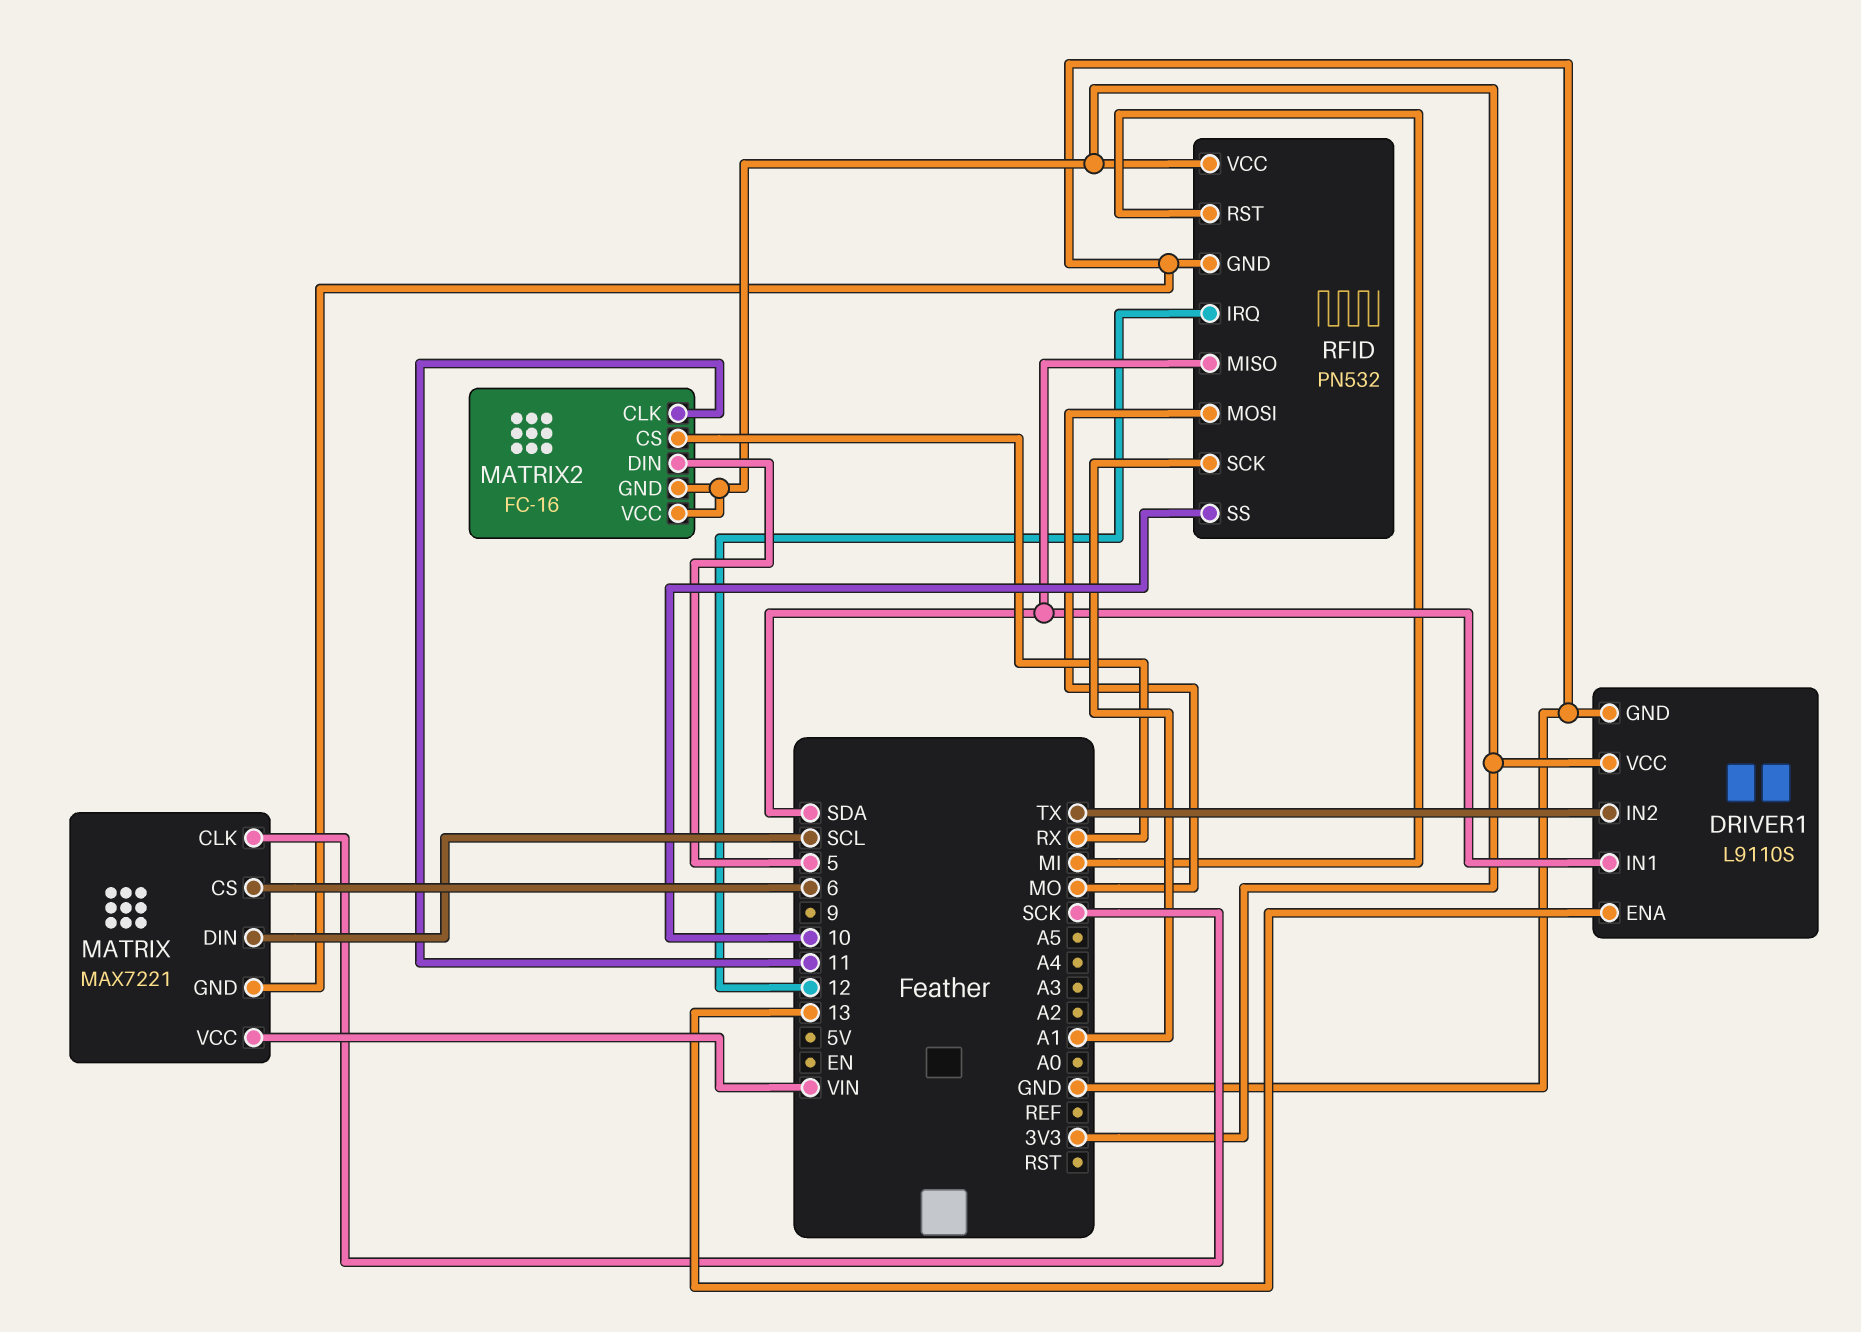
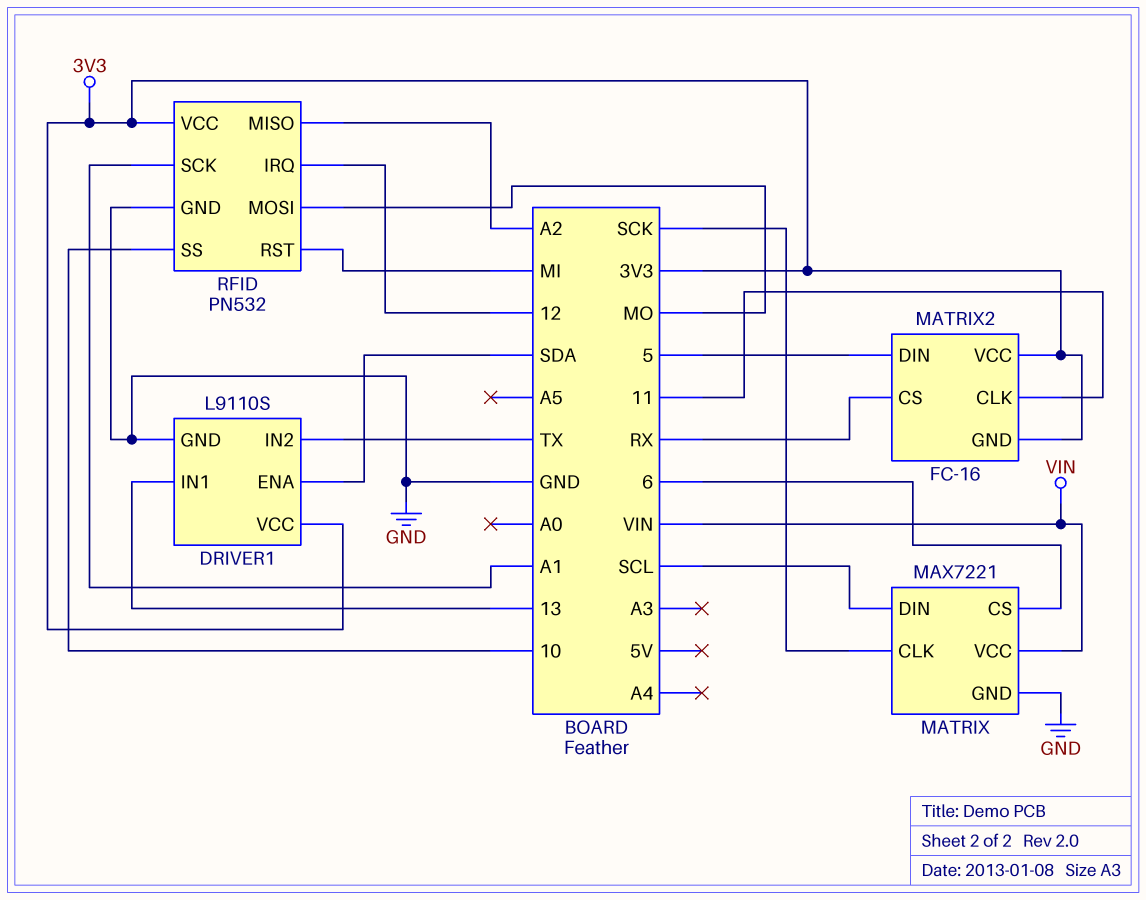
DRIVER1 pin ENA: 13 -> SDA
DRIVER1 pin IN1: SDA -> 13
RFID pin MISO: SDA -> A2

